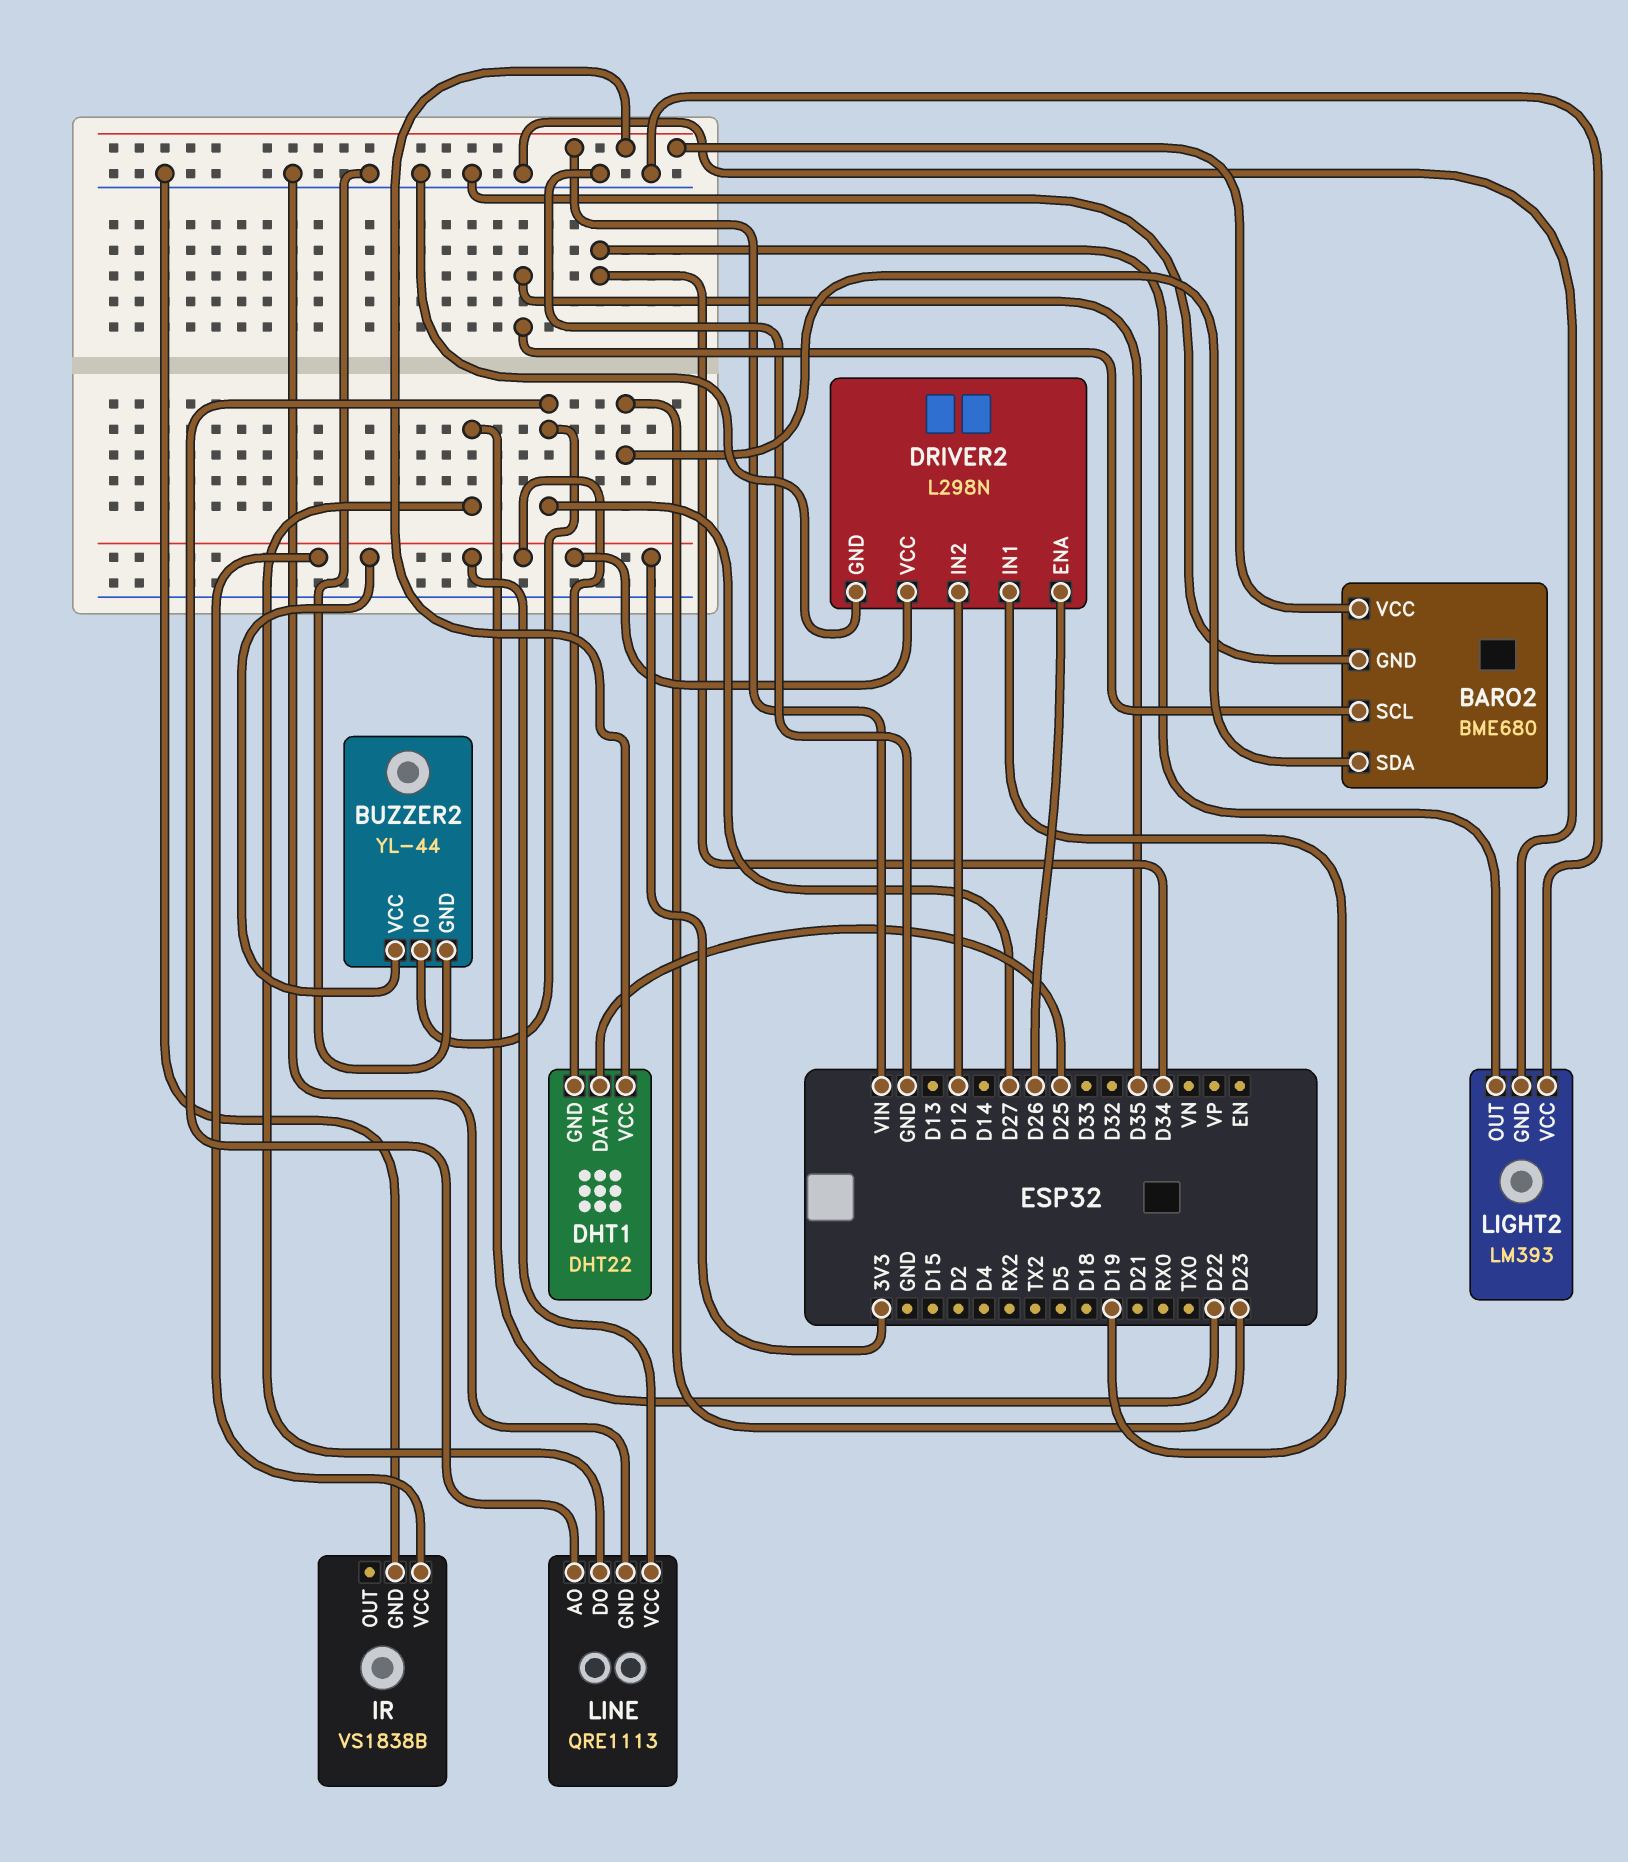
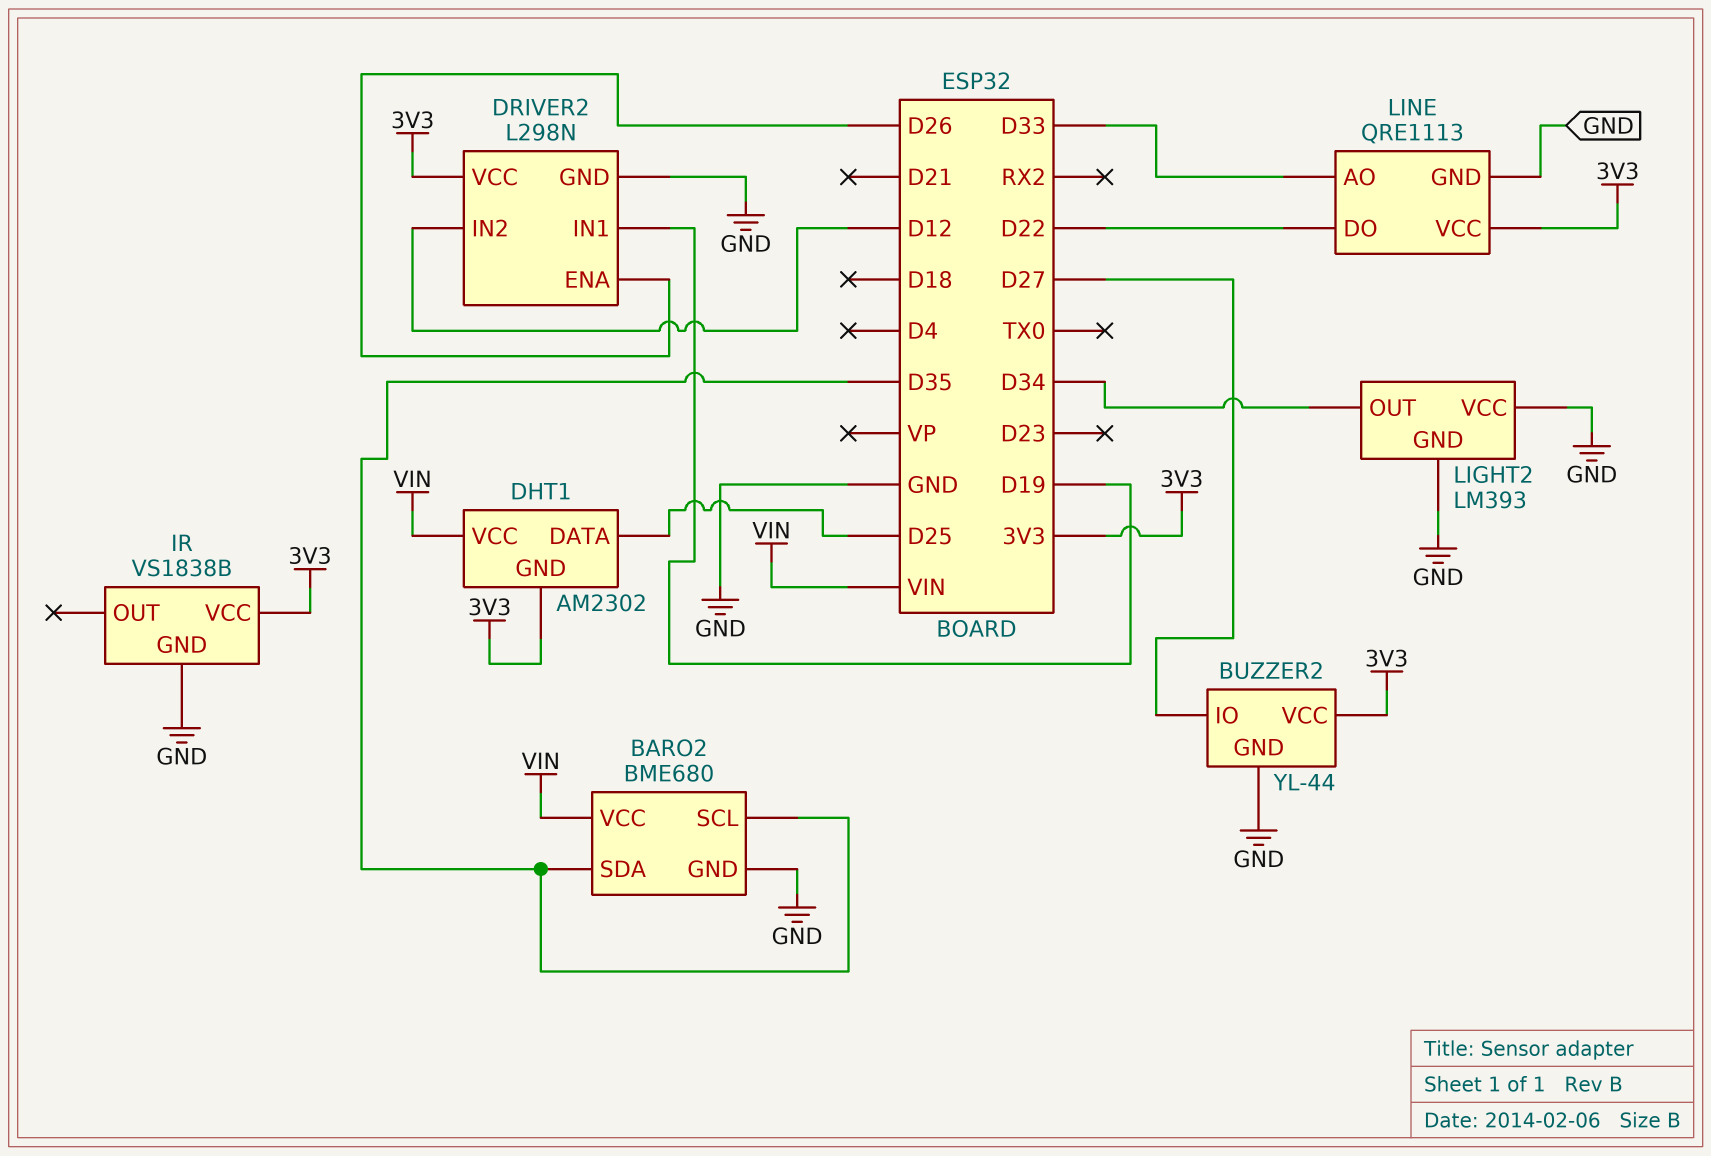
BARO2 pin SDA: D23 -> D35
DHT1: DHT22 -> AM2302
LINE pin AO: D27 -> D33

